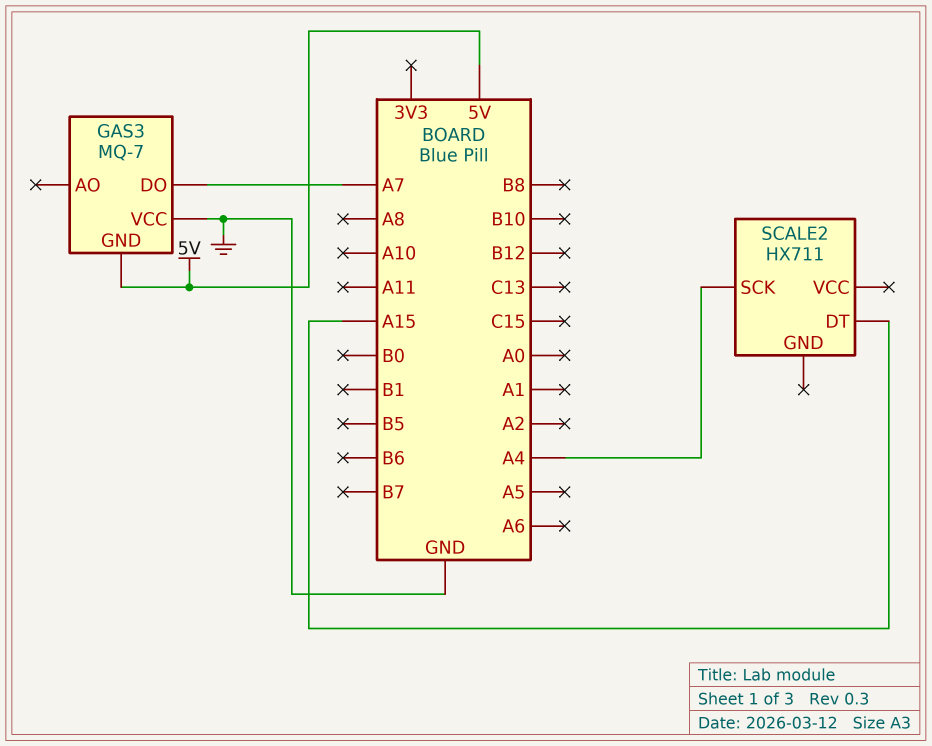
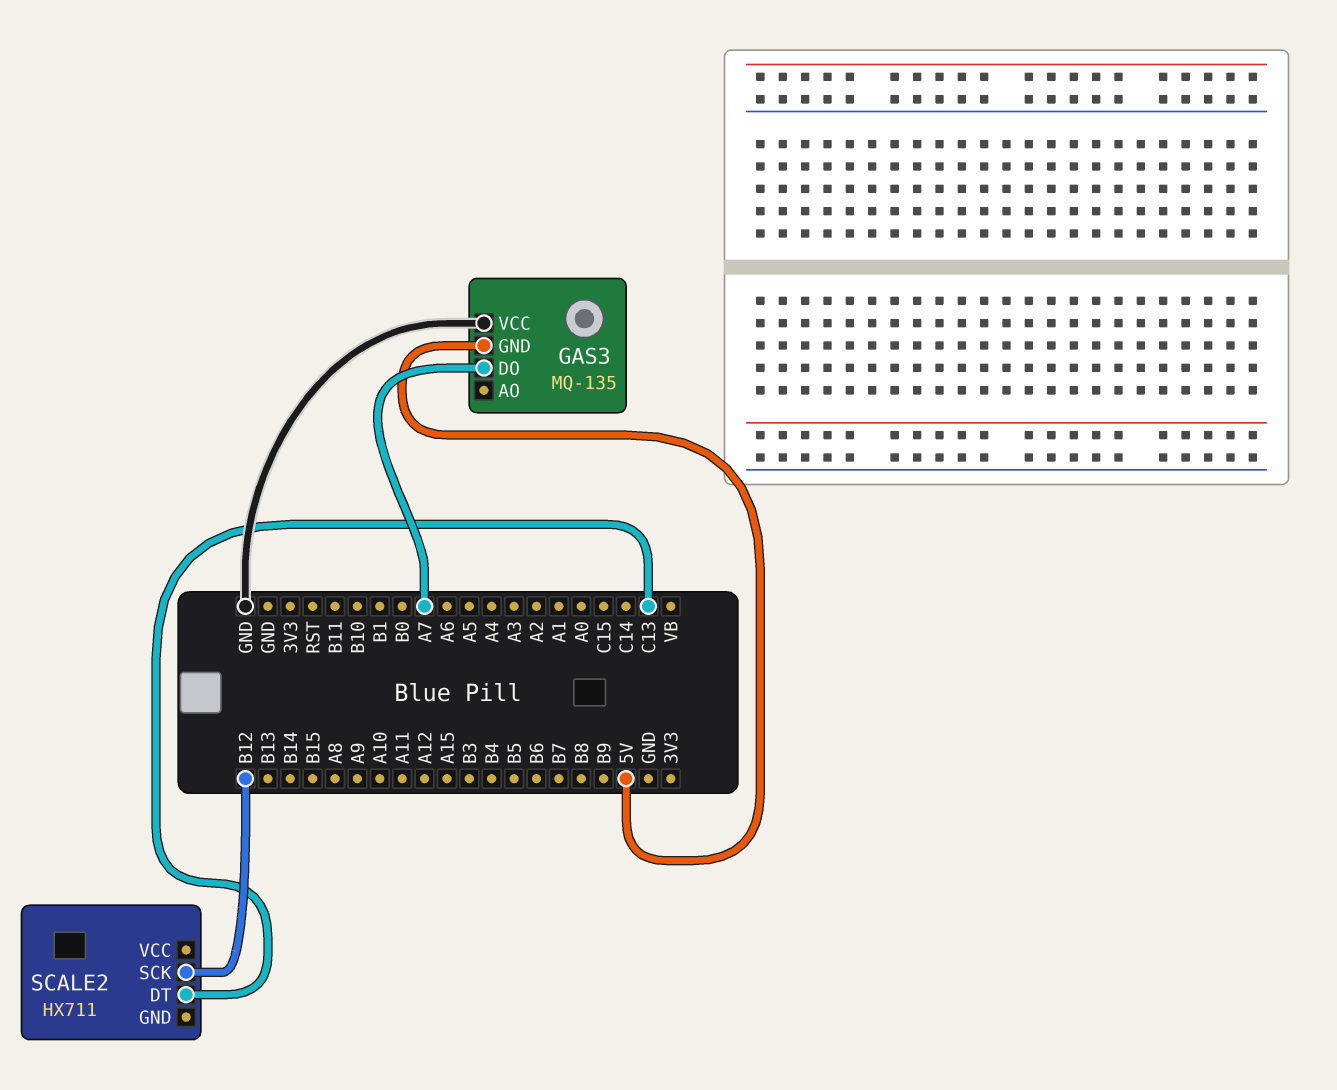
GAS3: MQ-7 -> MQ-135
SCALE2 pin DT: A15 -> C13
SCALE2 pin SCK: A4 -> B12

